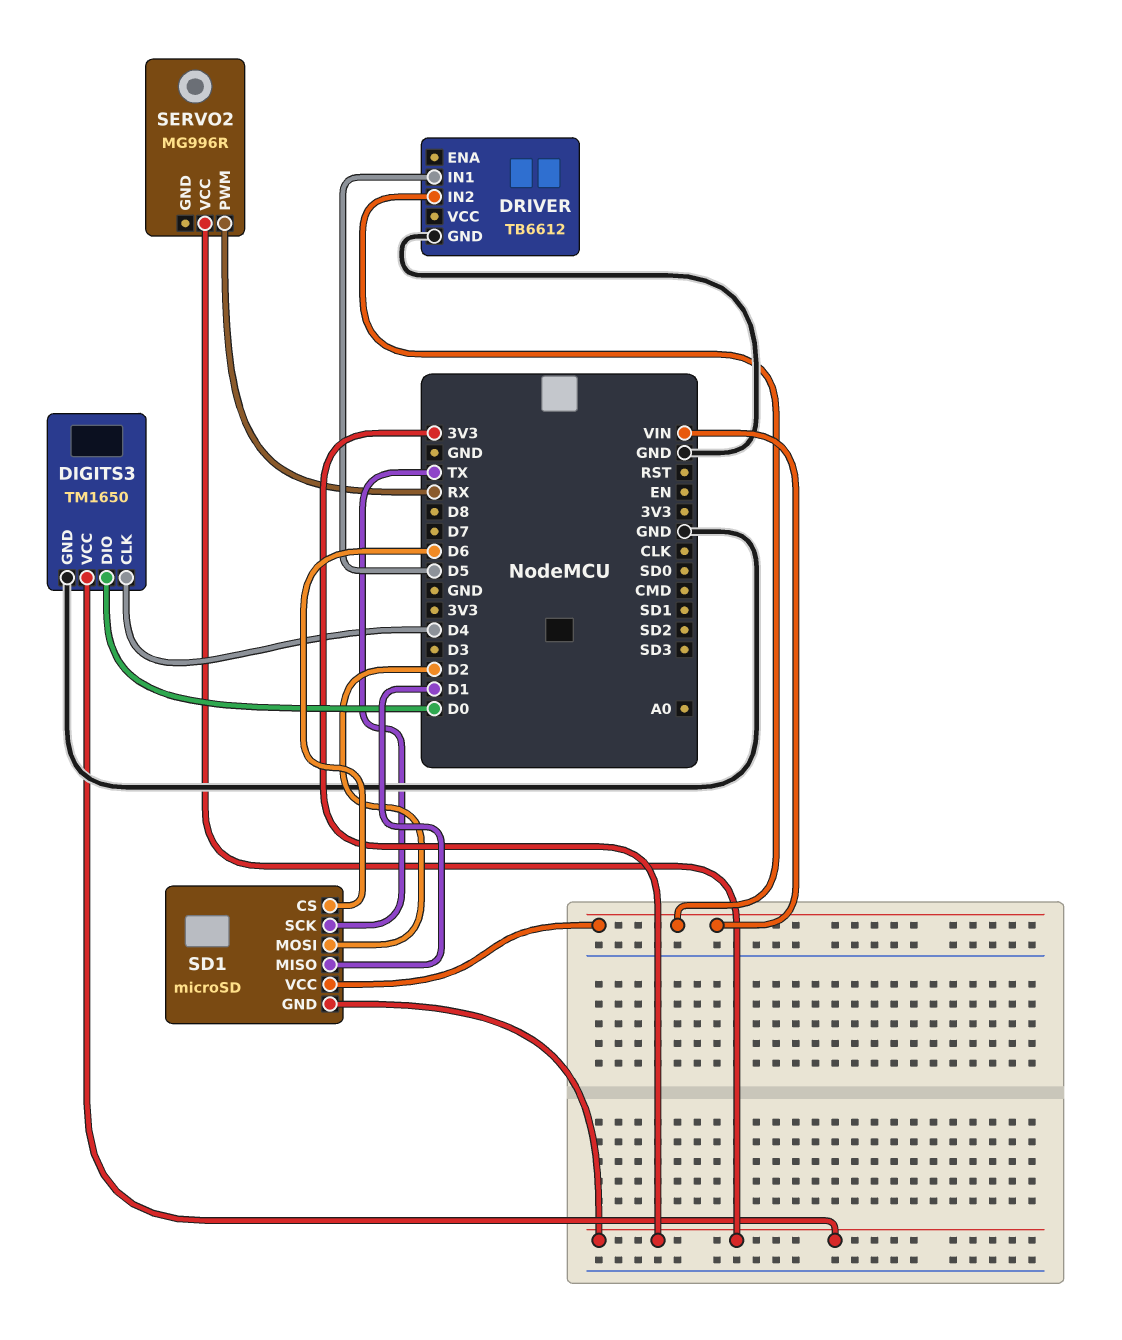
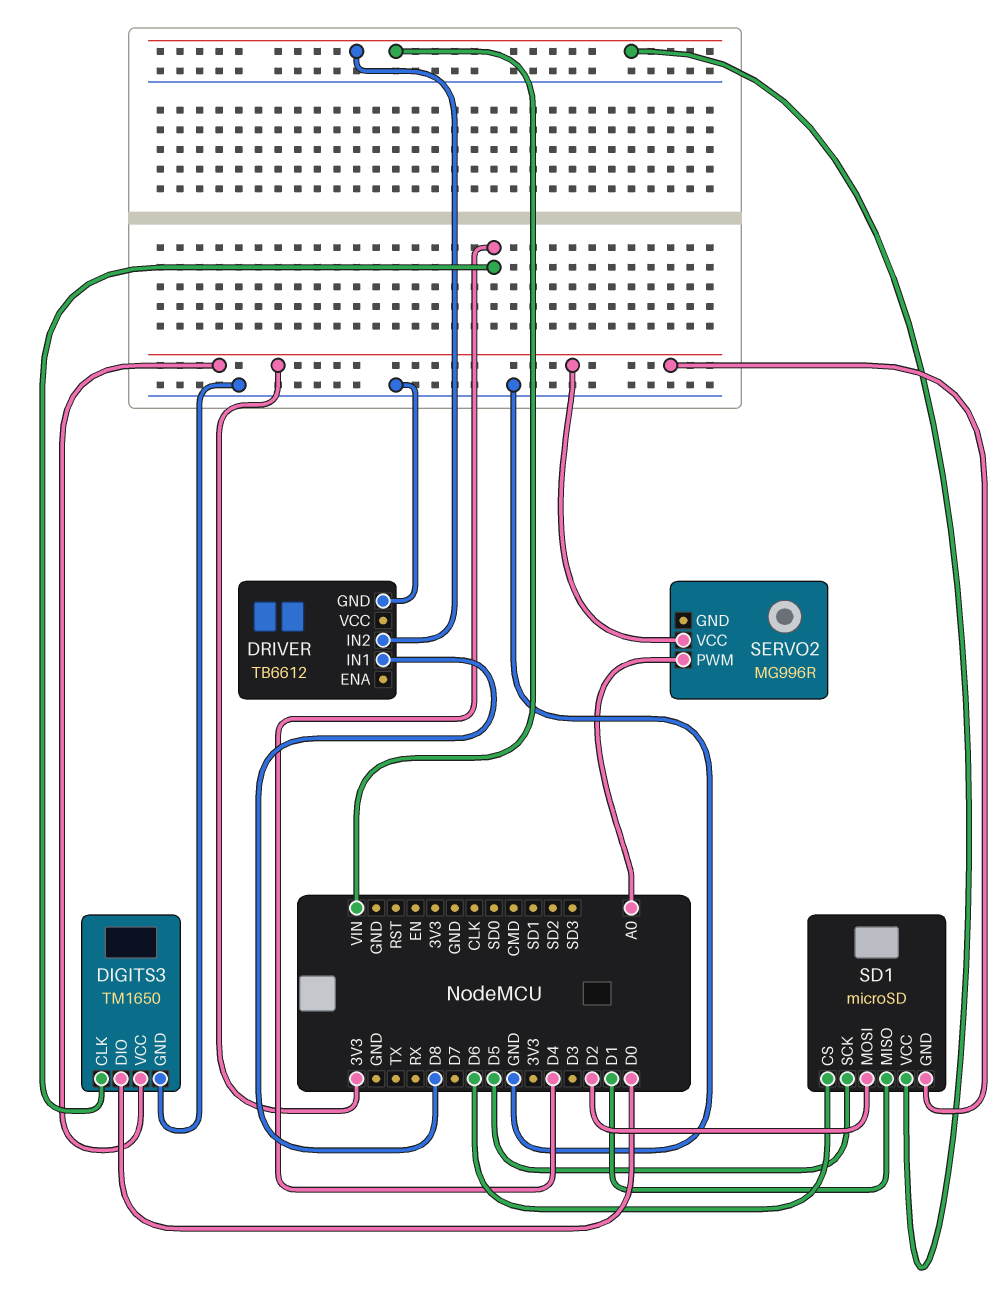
DRIVER pin IN1: D5 -> D8
SD1 pin SCK: TX -> D5
SERVO2 pin PWM: RX -> A0

